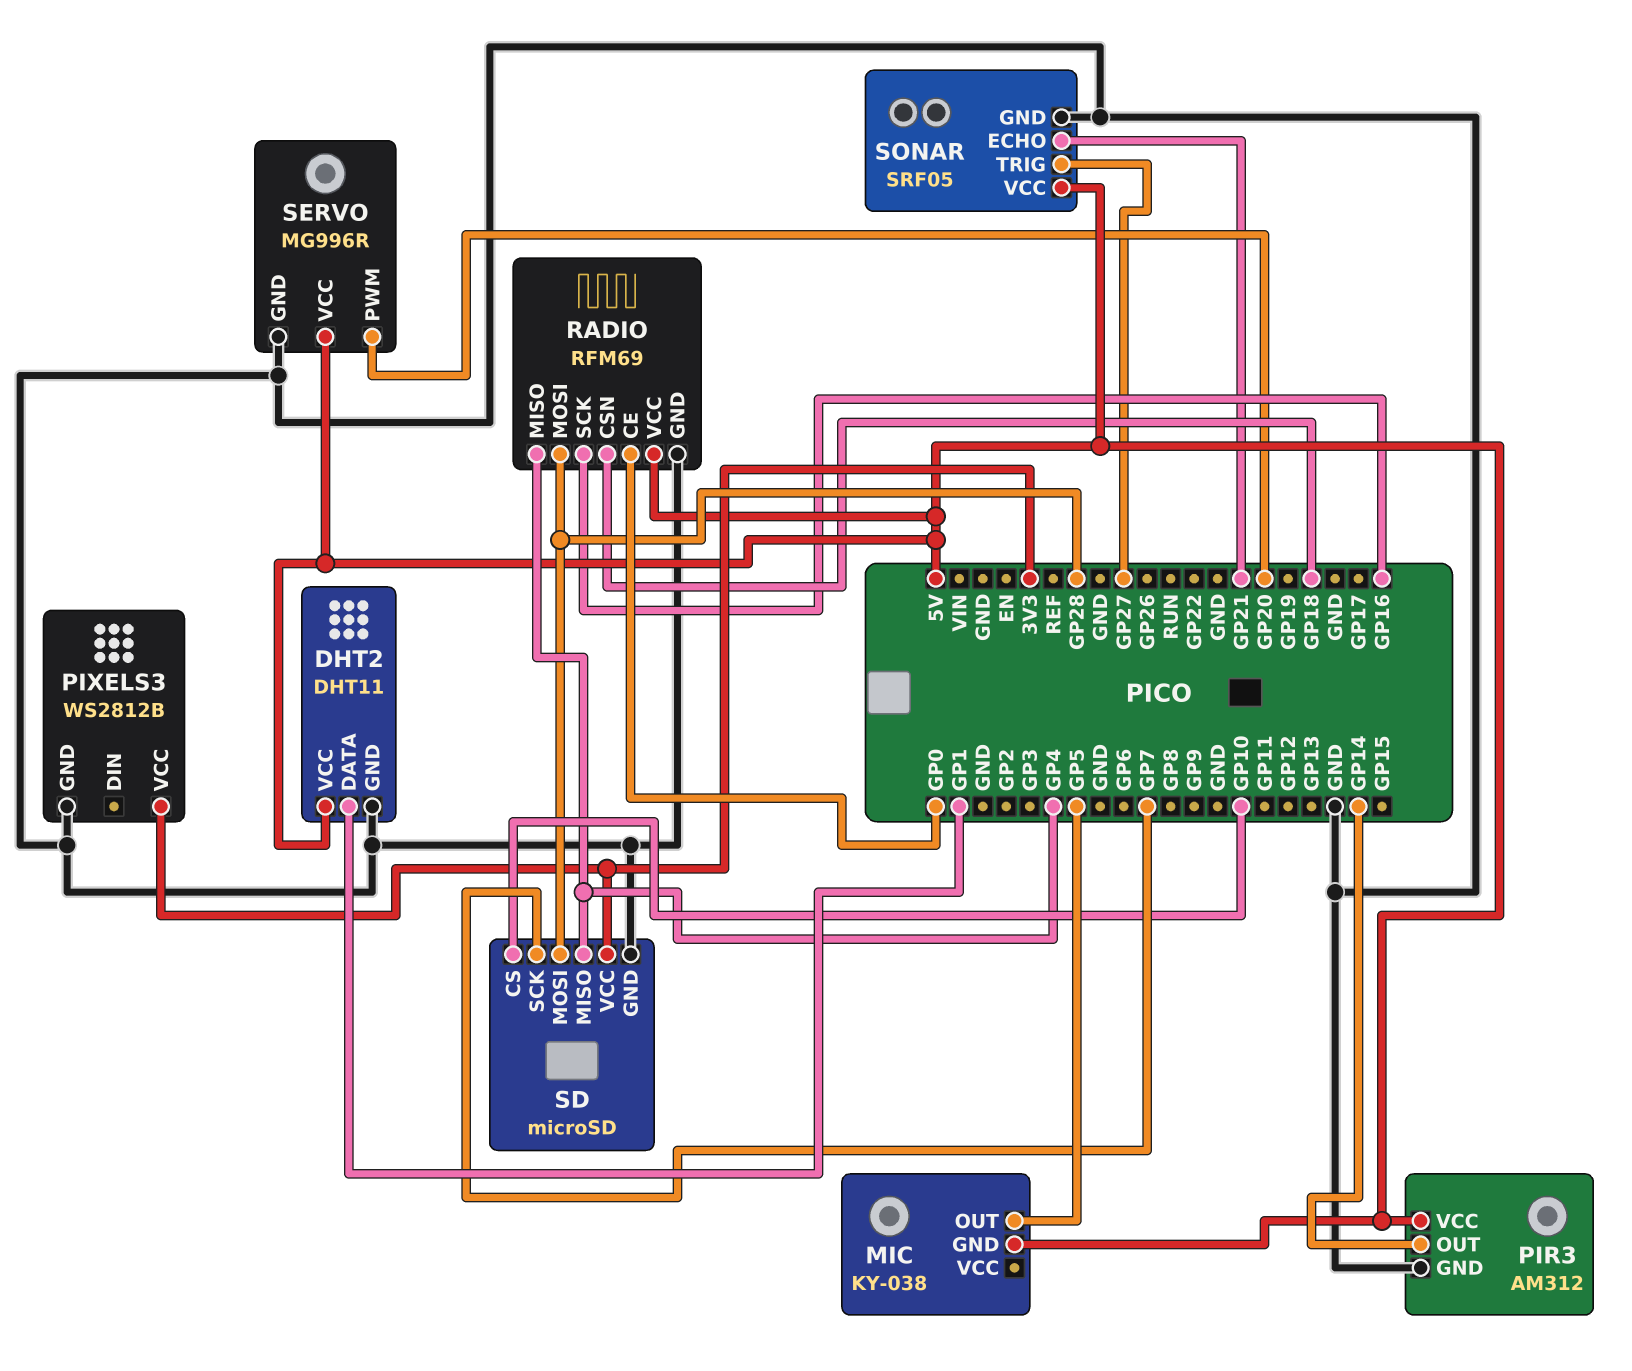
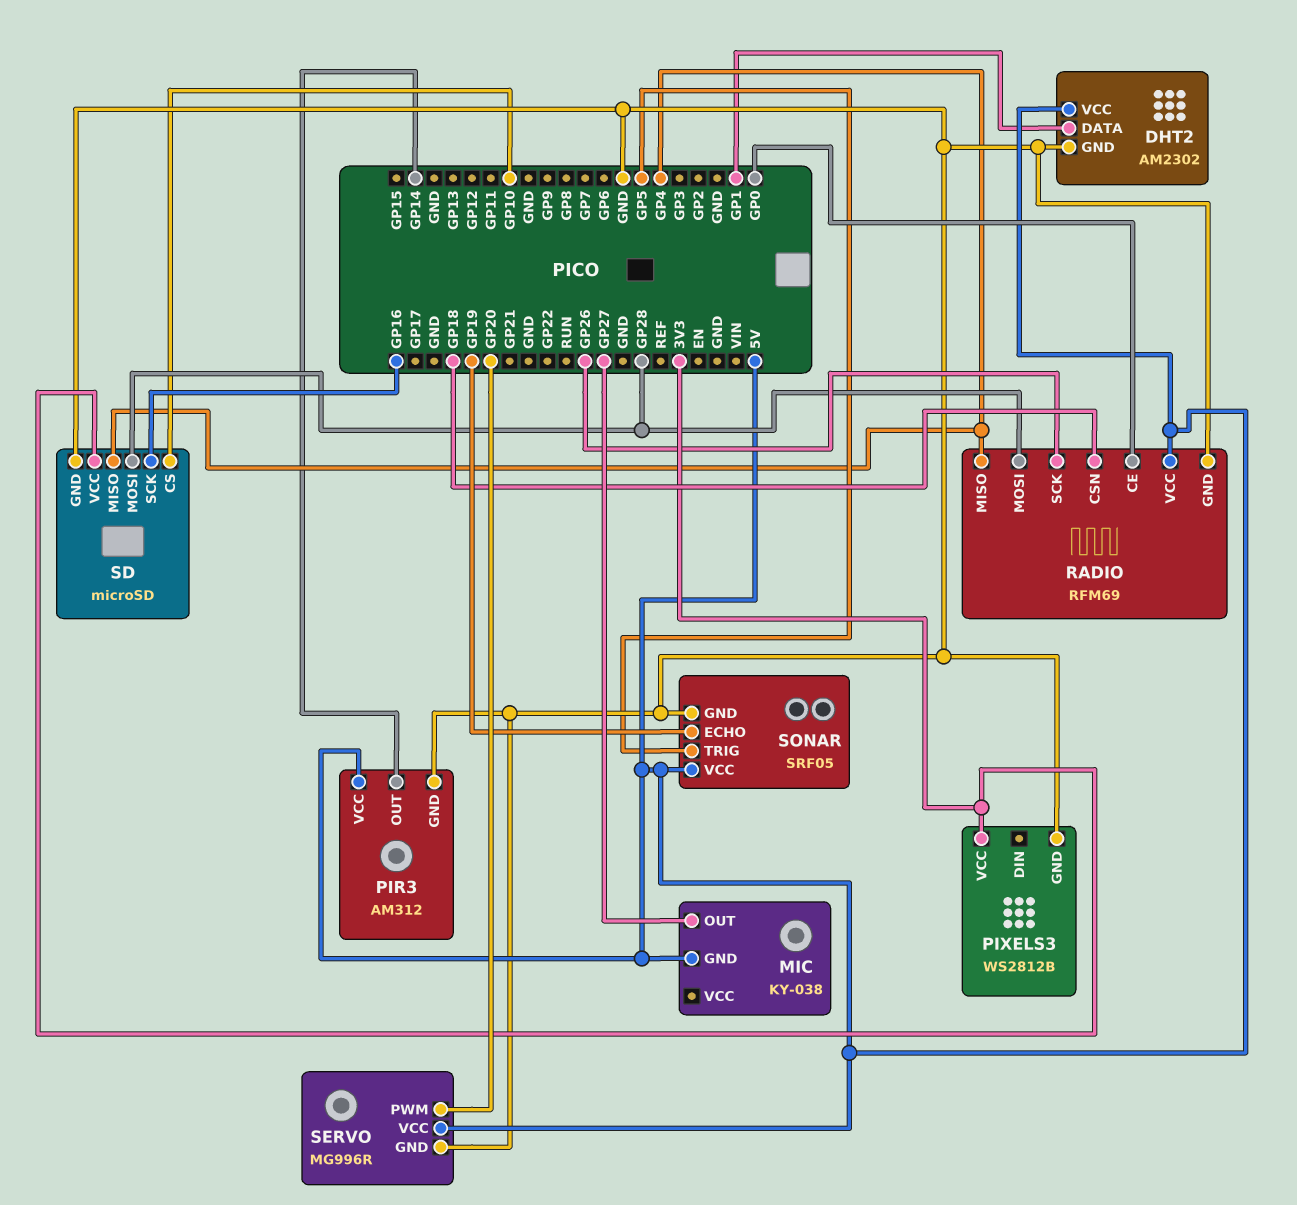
DHT2: DHT11 -> AM2302
MIC pin OUT: GP5 -> GP27
RADIO pin SCK: GP16 -> GP26
SD pin SCK: GP7 -> GP16
SONAR pin ECHO: GP21 -> GP19
SONAR pin TRIG: GP27 -> GP5

